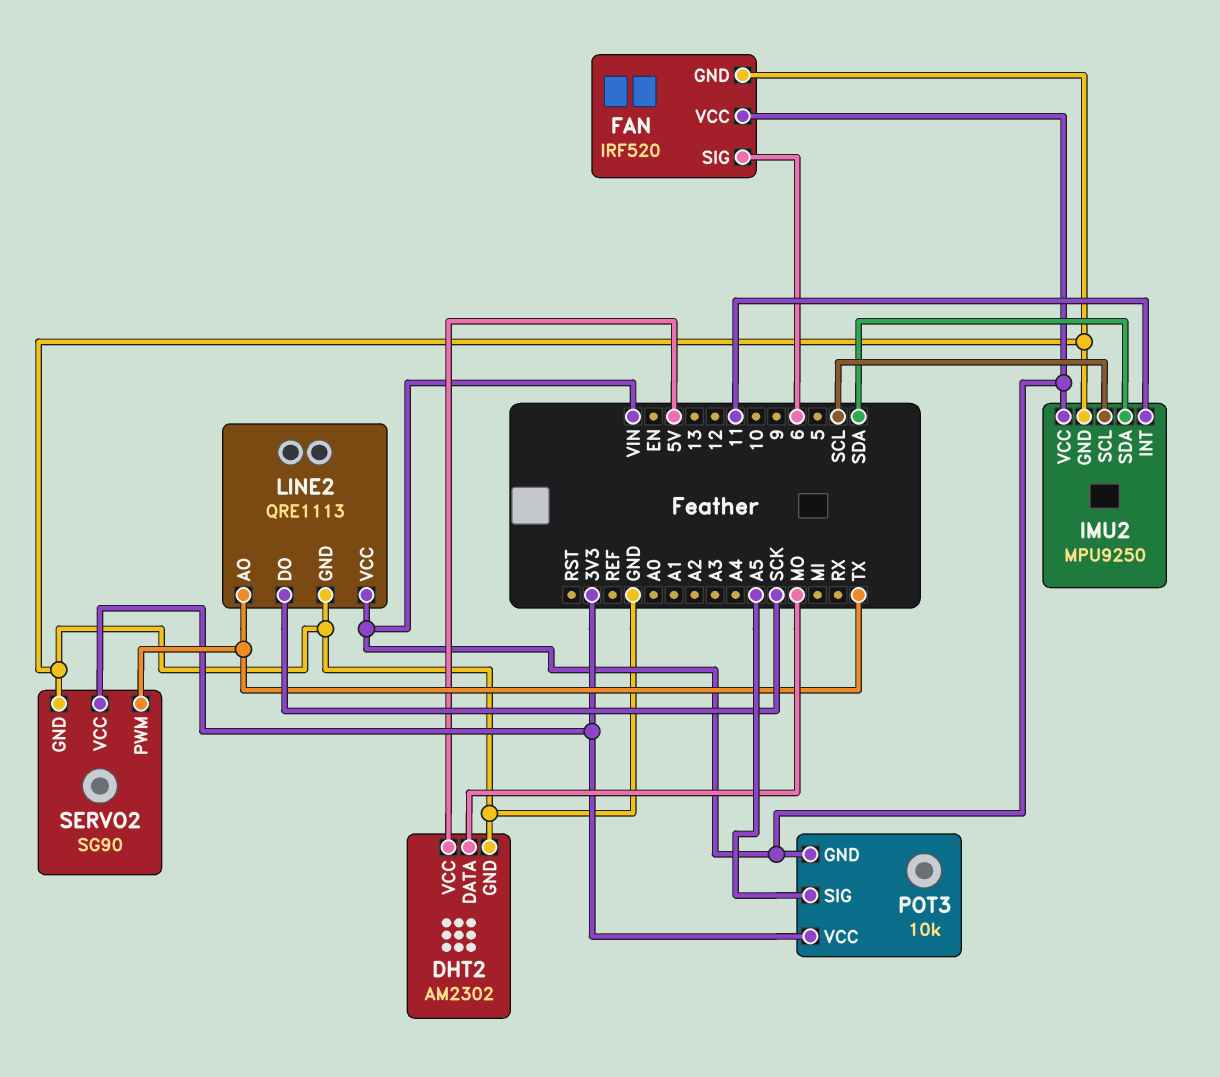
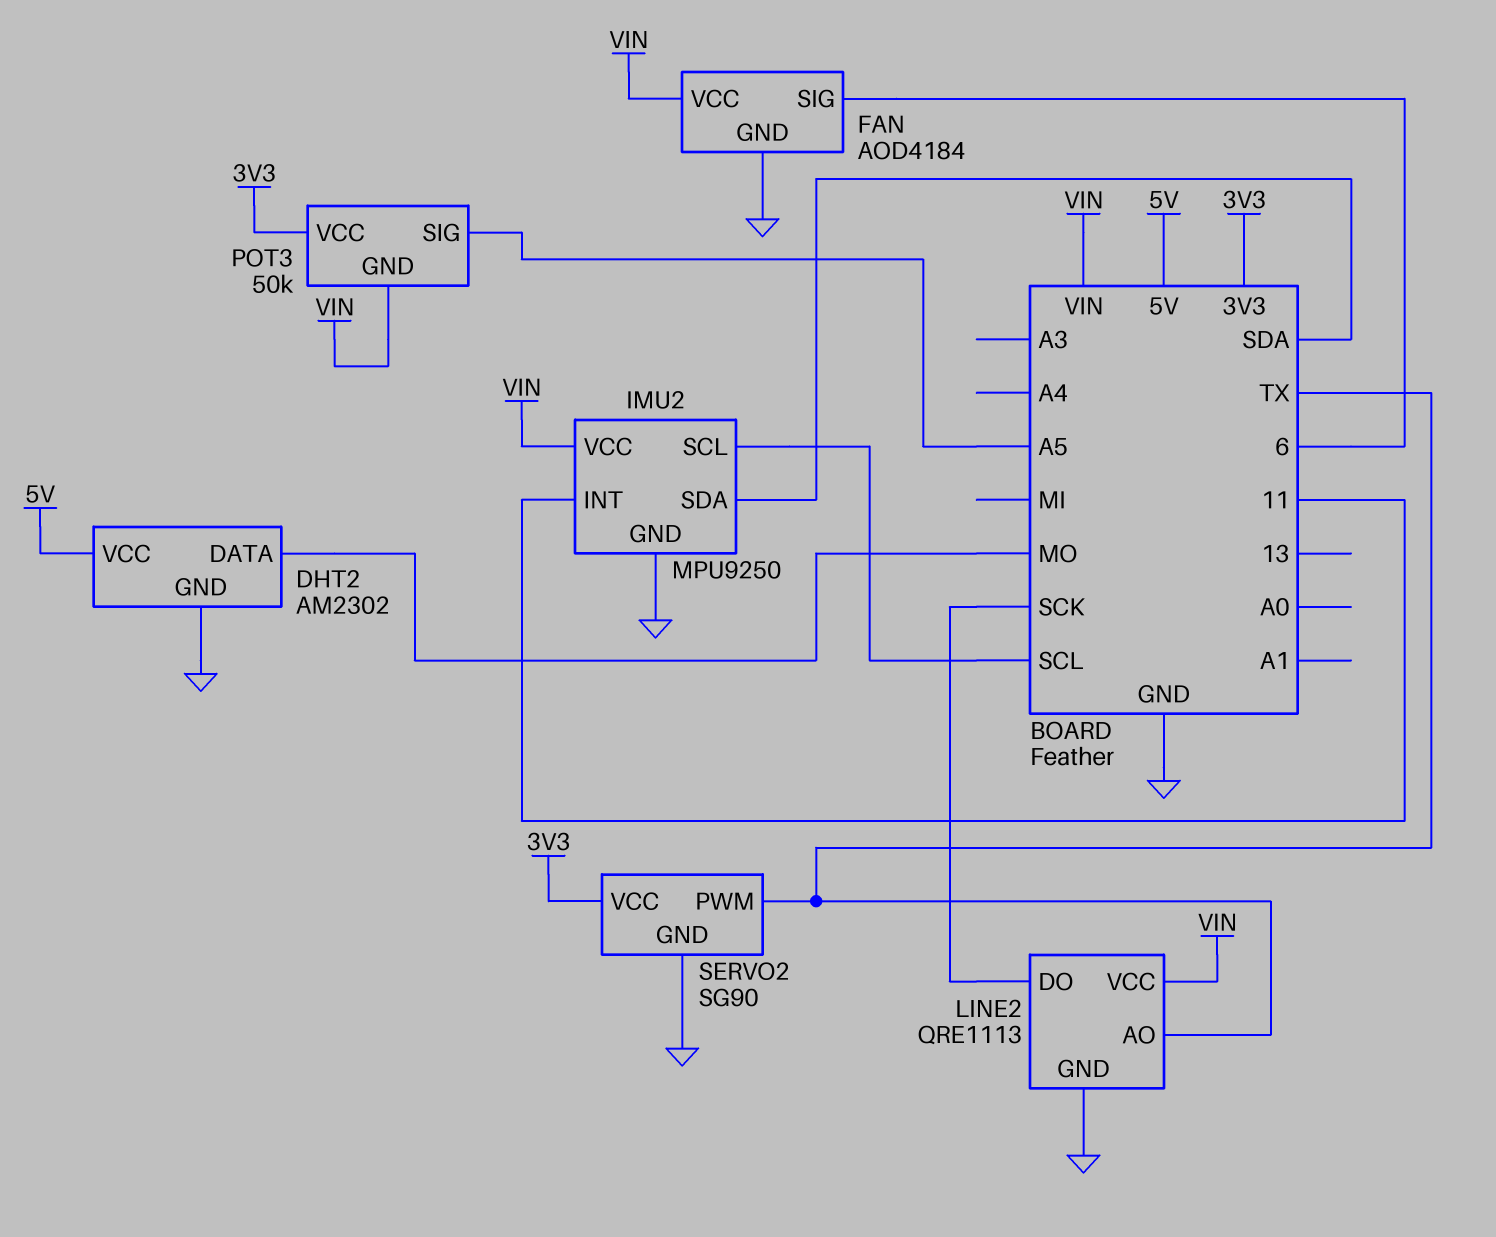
FAN: IRF520 -> AOD4184
POT3: 10k -> 50k

